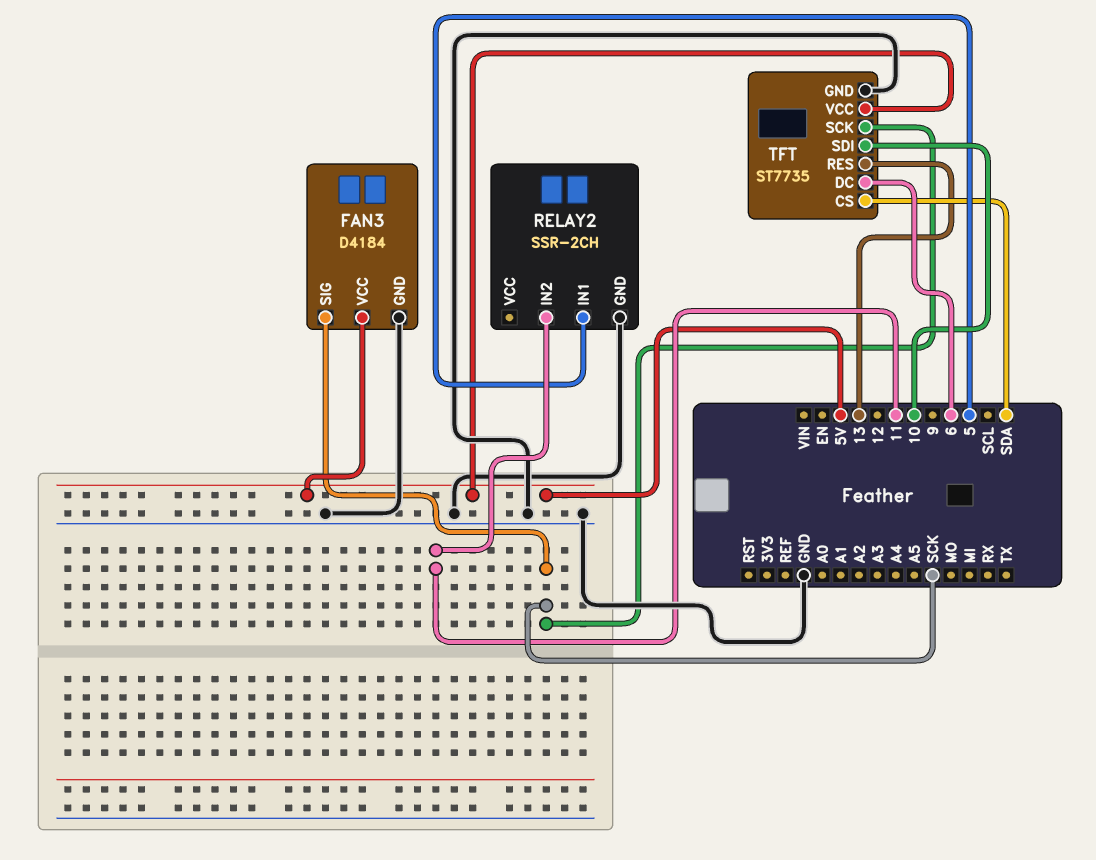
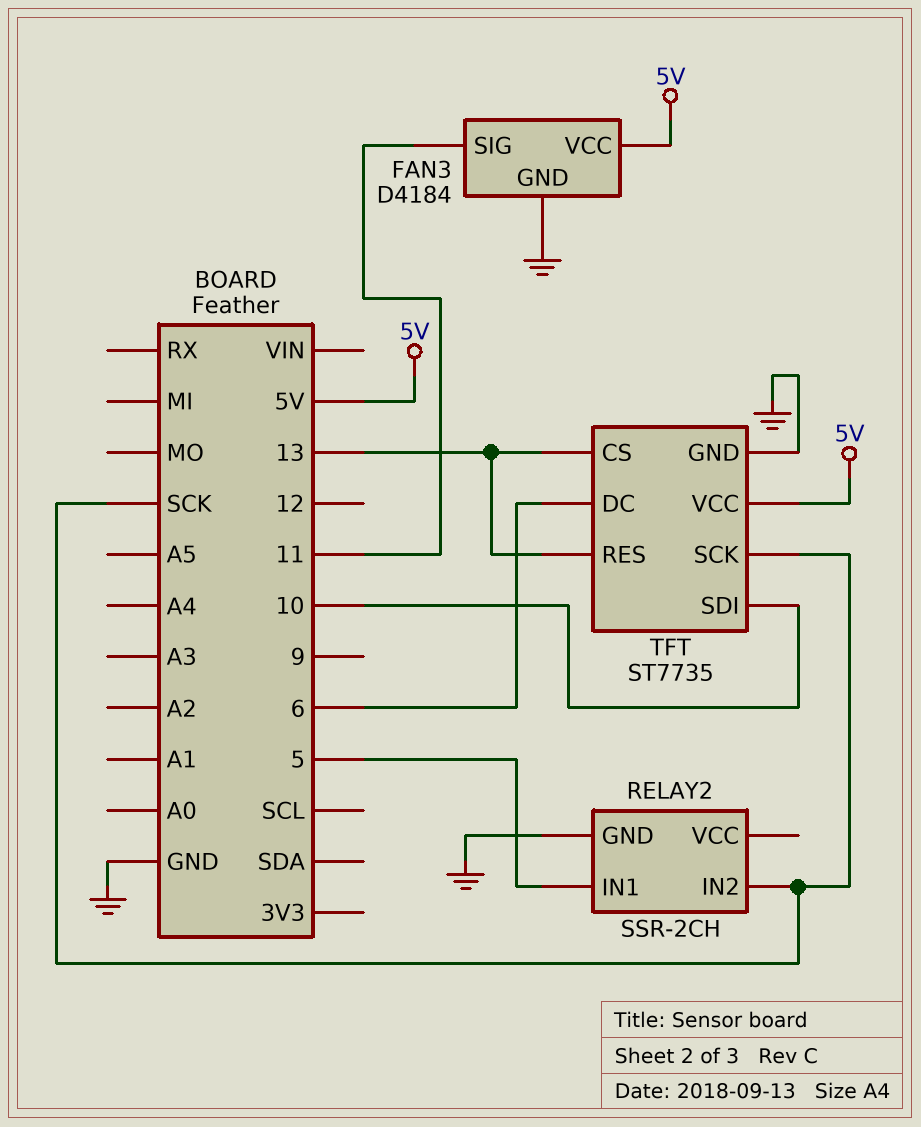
FAN3 pin SIG: SCK -> 11
RELAY2 pin IN2: 11 -> SCK
TFT pin CS: SDA -> 13

